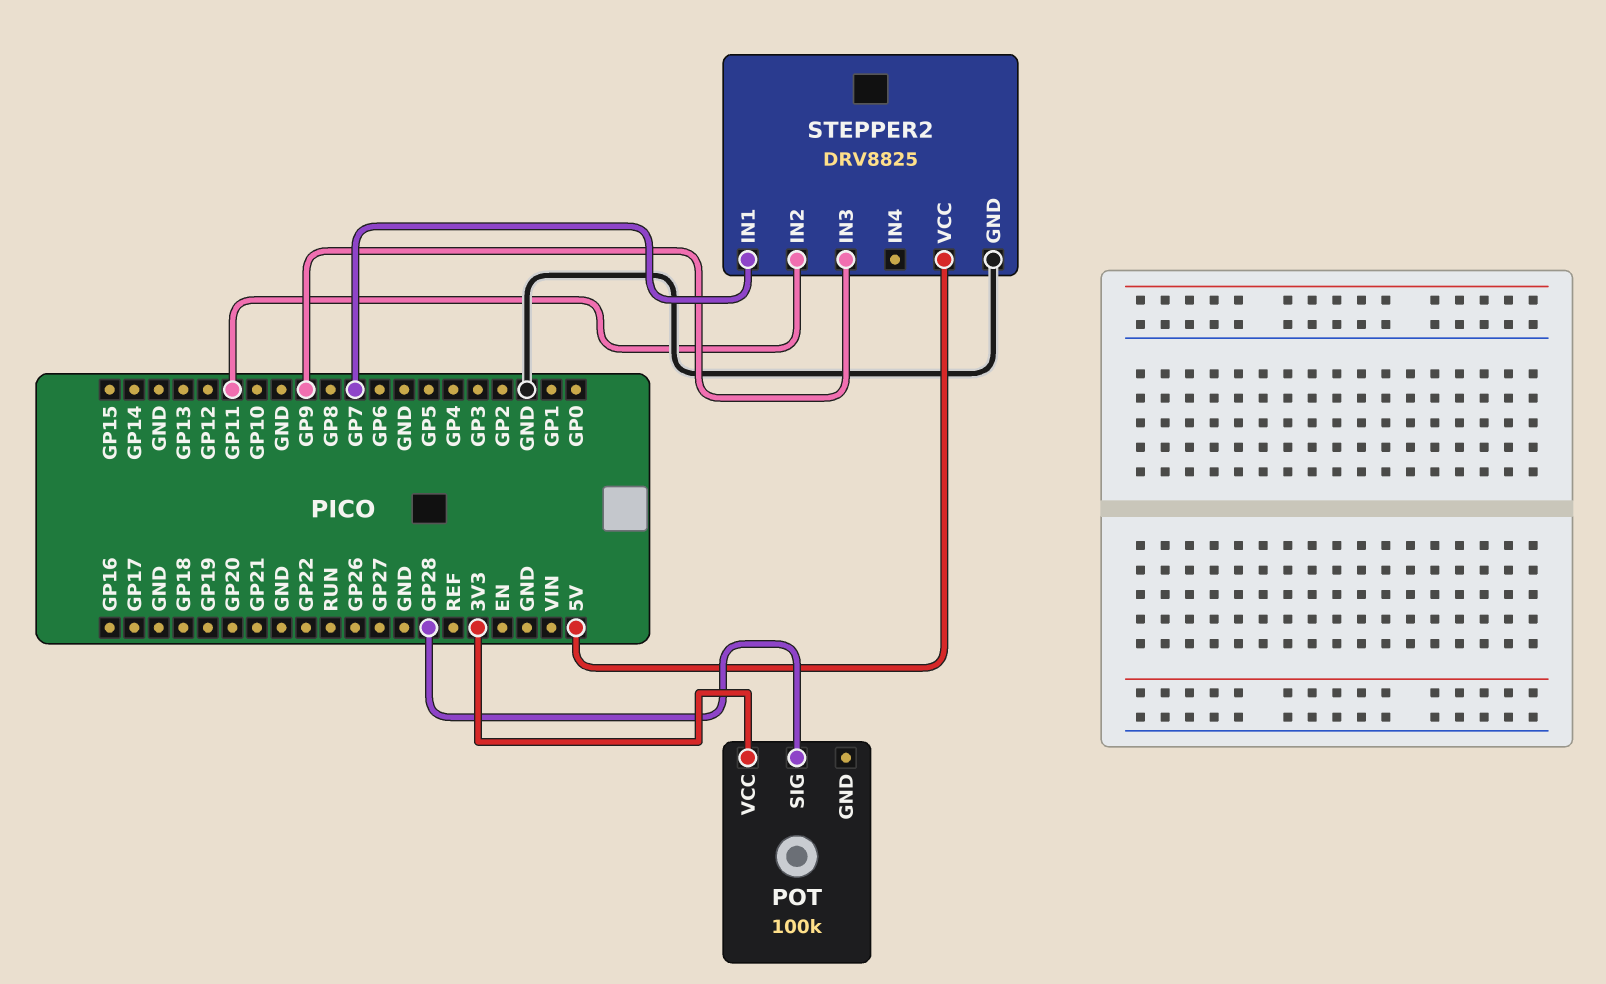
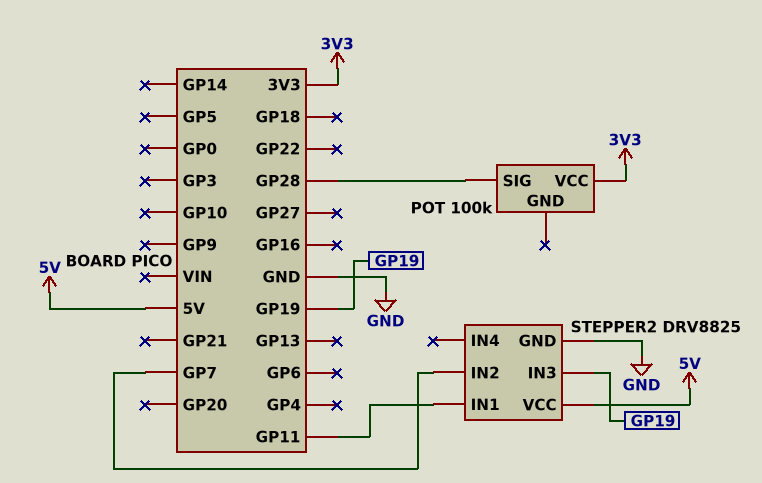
STEPPER2 pin IN1: GP7 -> GP11
STEPPER2 pin IN2: GP11 -> GP7
STEPPER2 pin IN3: GP9 -> GP19

